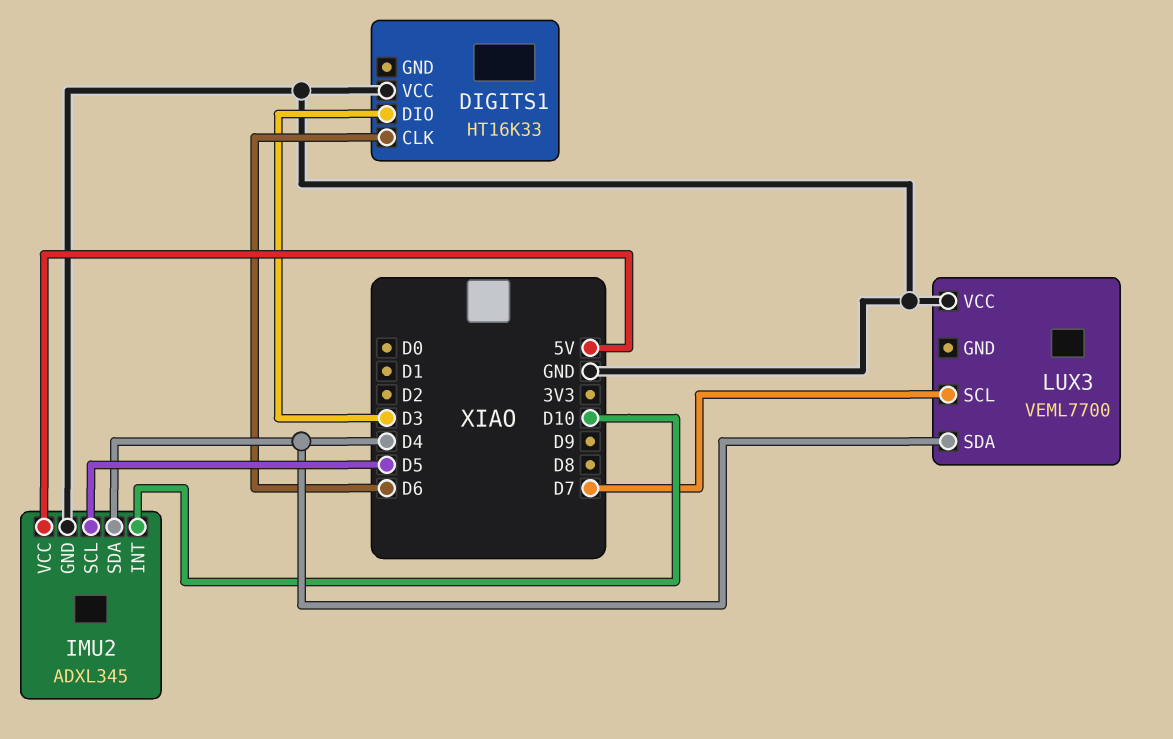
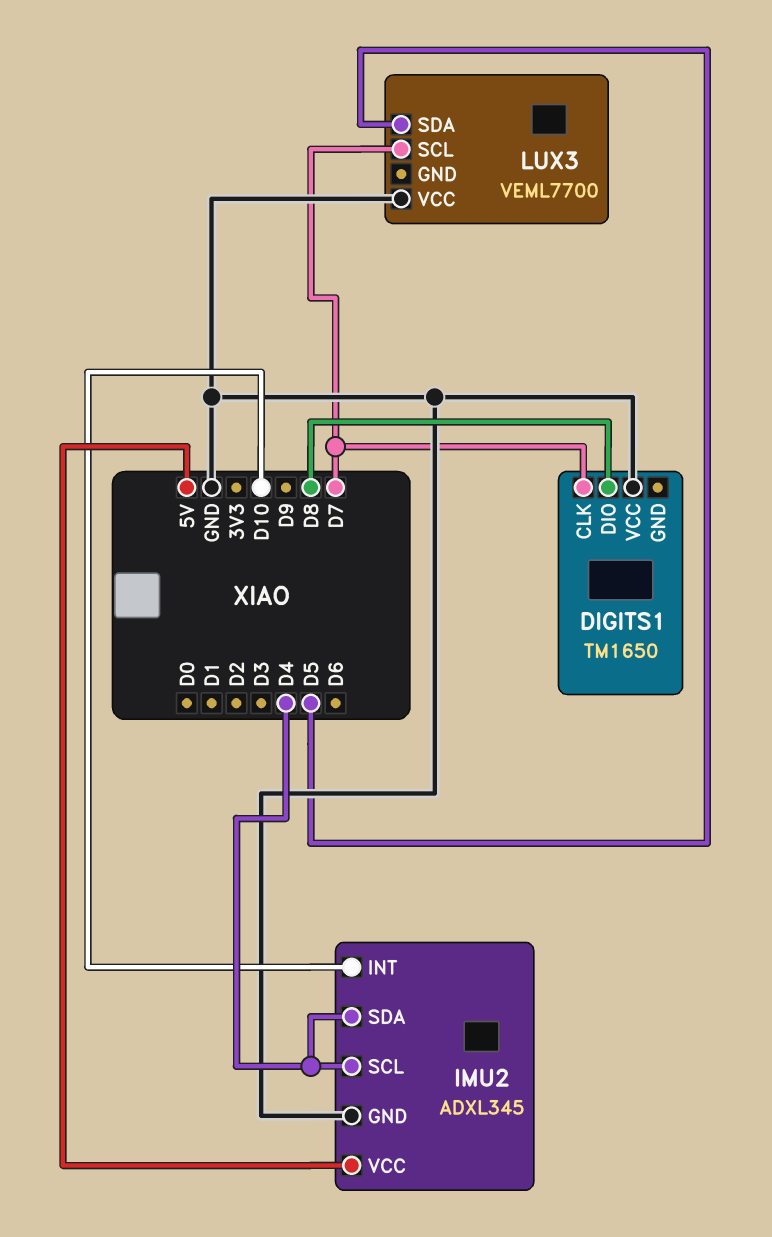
DIGITS1: HT16K33 -> TM1650
DIGITS1 pin CLK: D6 -> D7
DIGITS1 pin DIO: D3 -> D8
IMU2 pin SCL: D5 -> D4
LUX3 pin SDA: D4 -> D5

